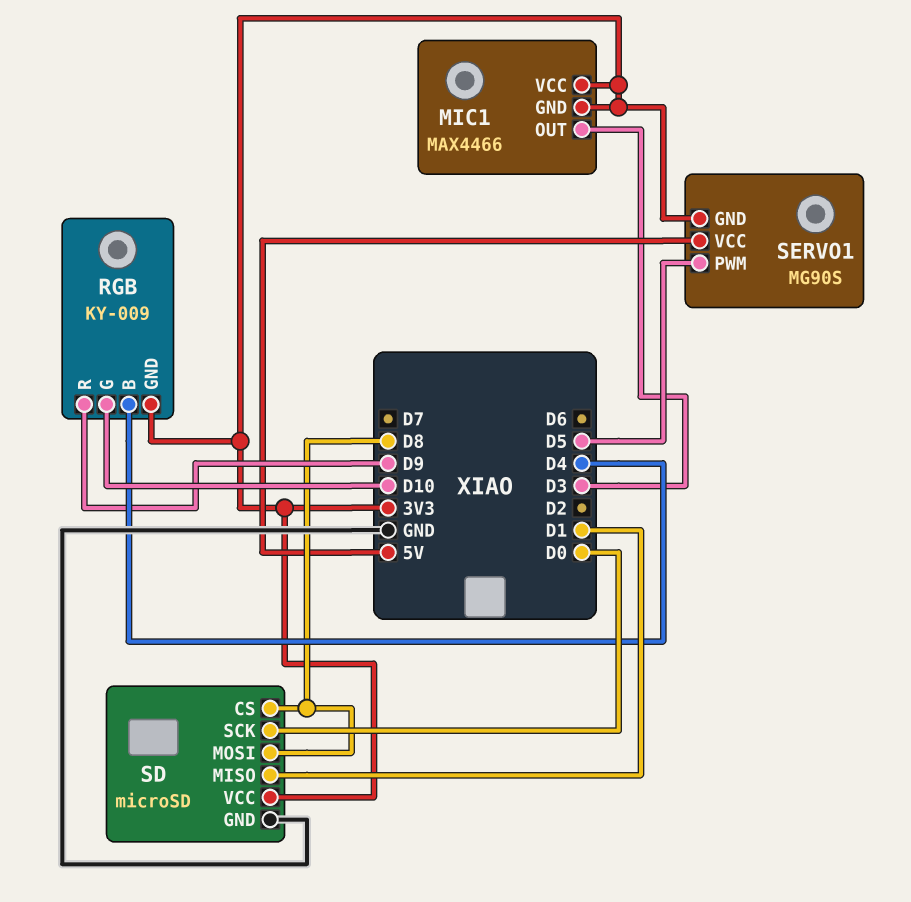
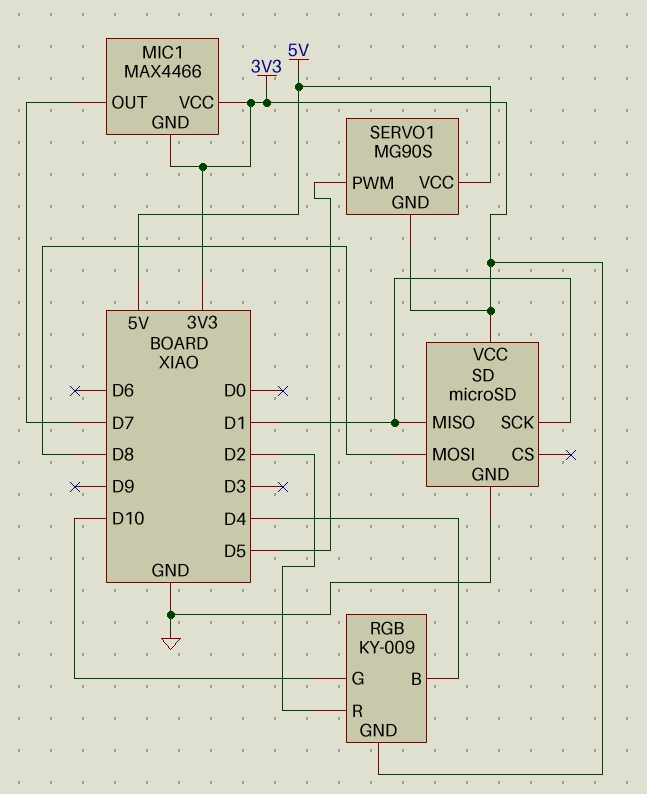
MIC1 pin OUT: D3 -> D7
RGB pin R: D9 -> D2
SD pin CS: D8 -> none
SD pin SCK: D0 -> D1

